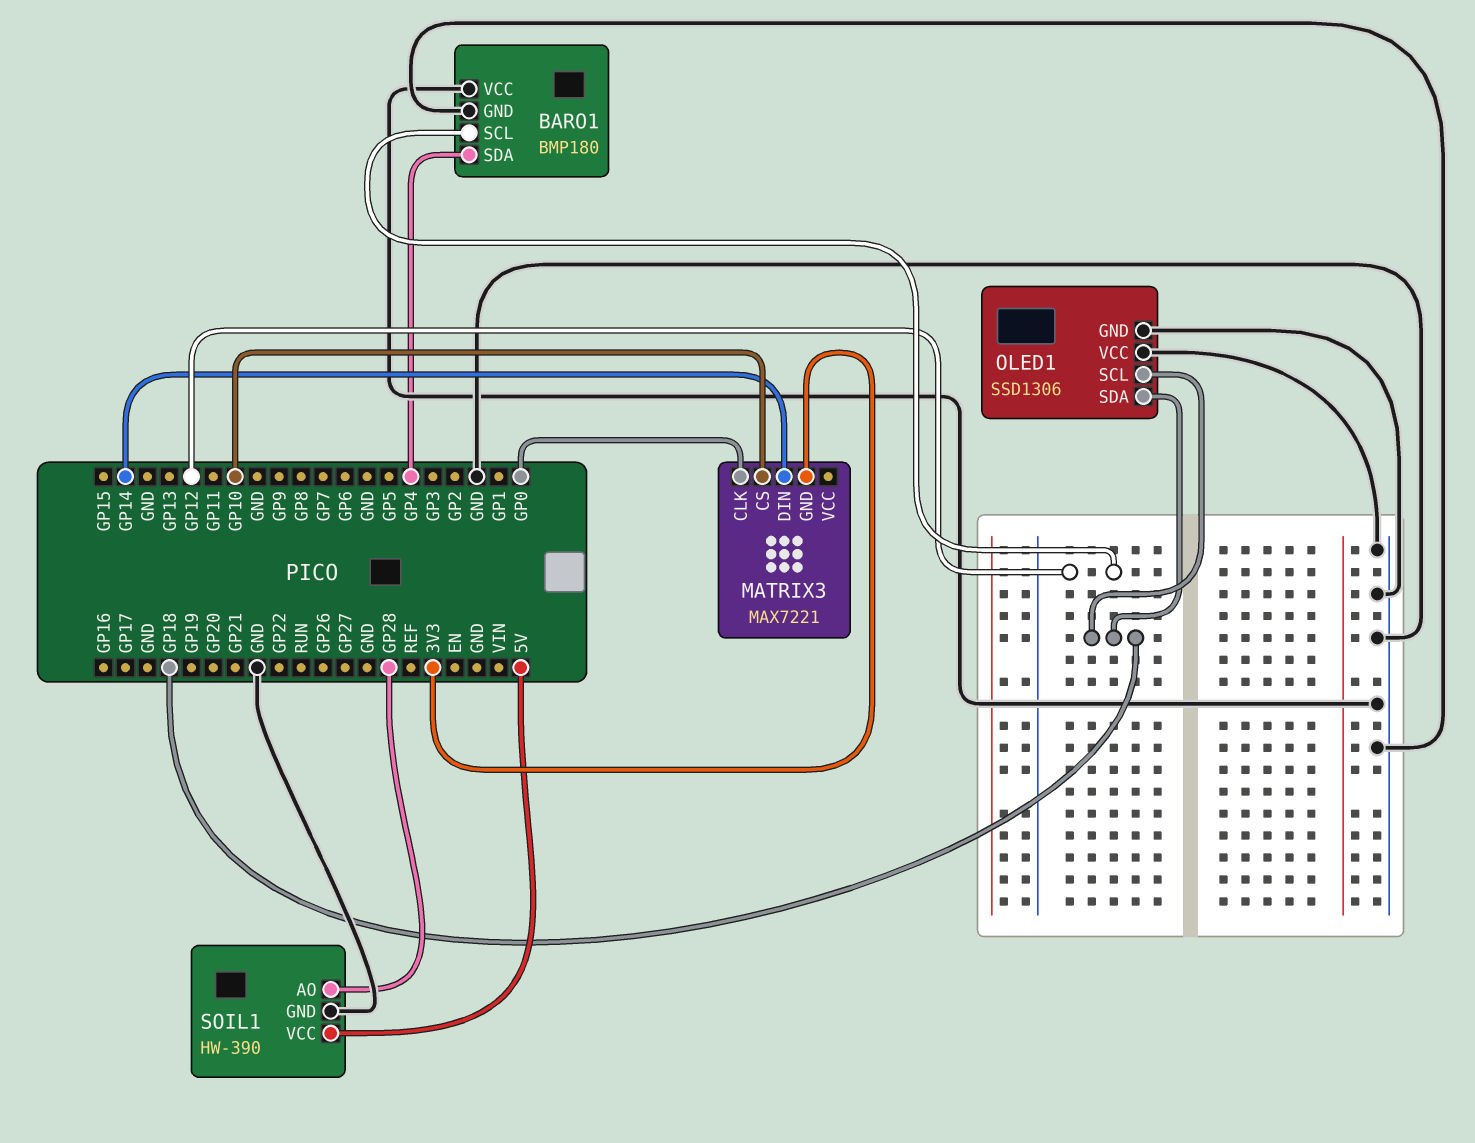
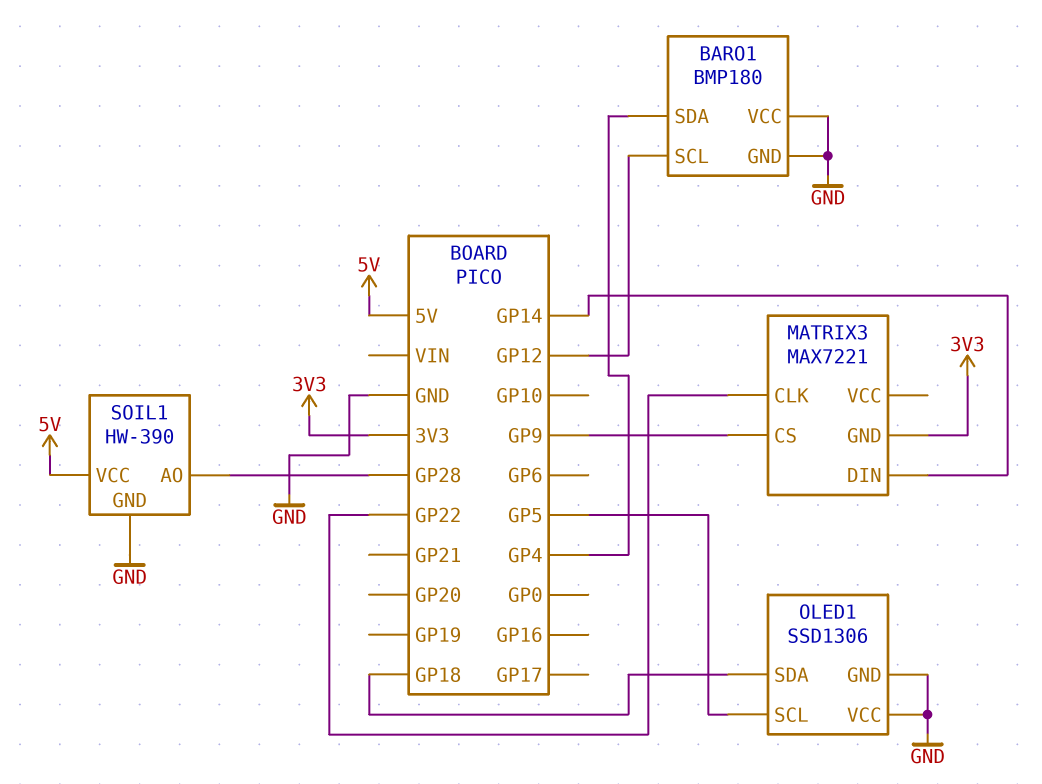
MATRIX3 pin CLK: GP0 -> GP22
MATRIX3 pin CS: GP10 -> GP9
OLED1 pin SCL: GP18 -> GP5

